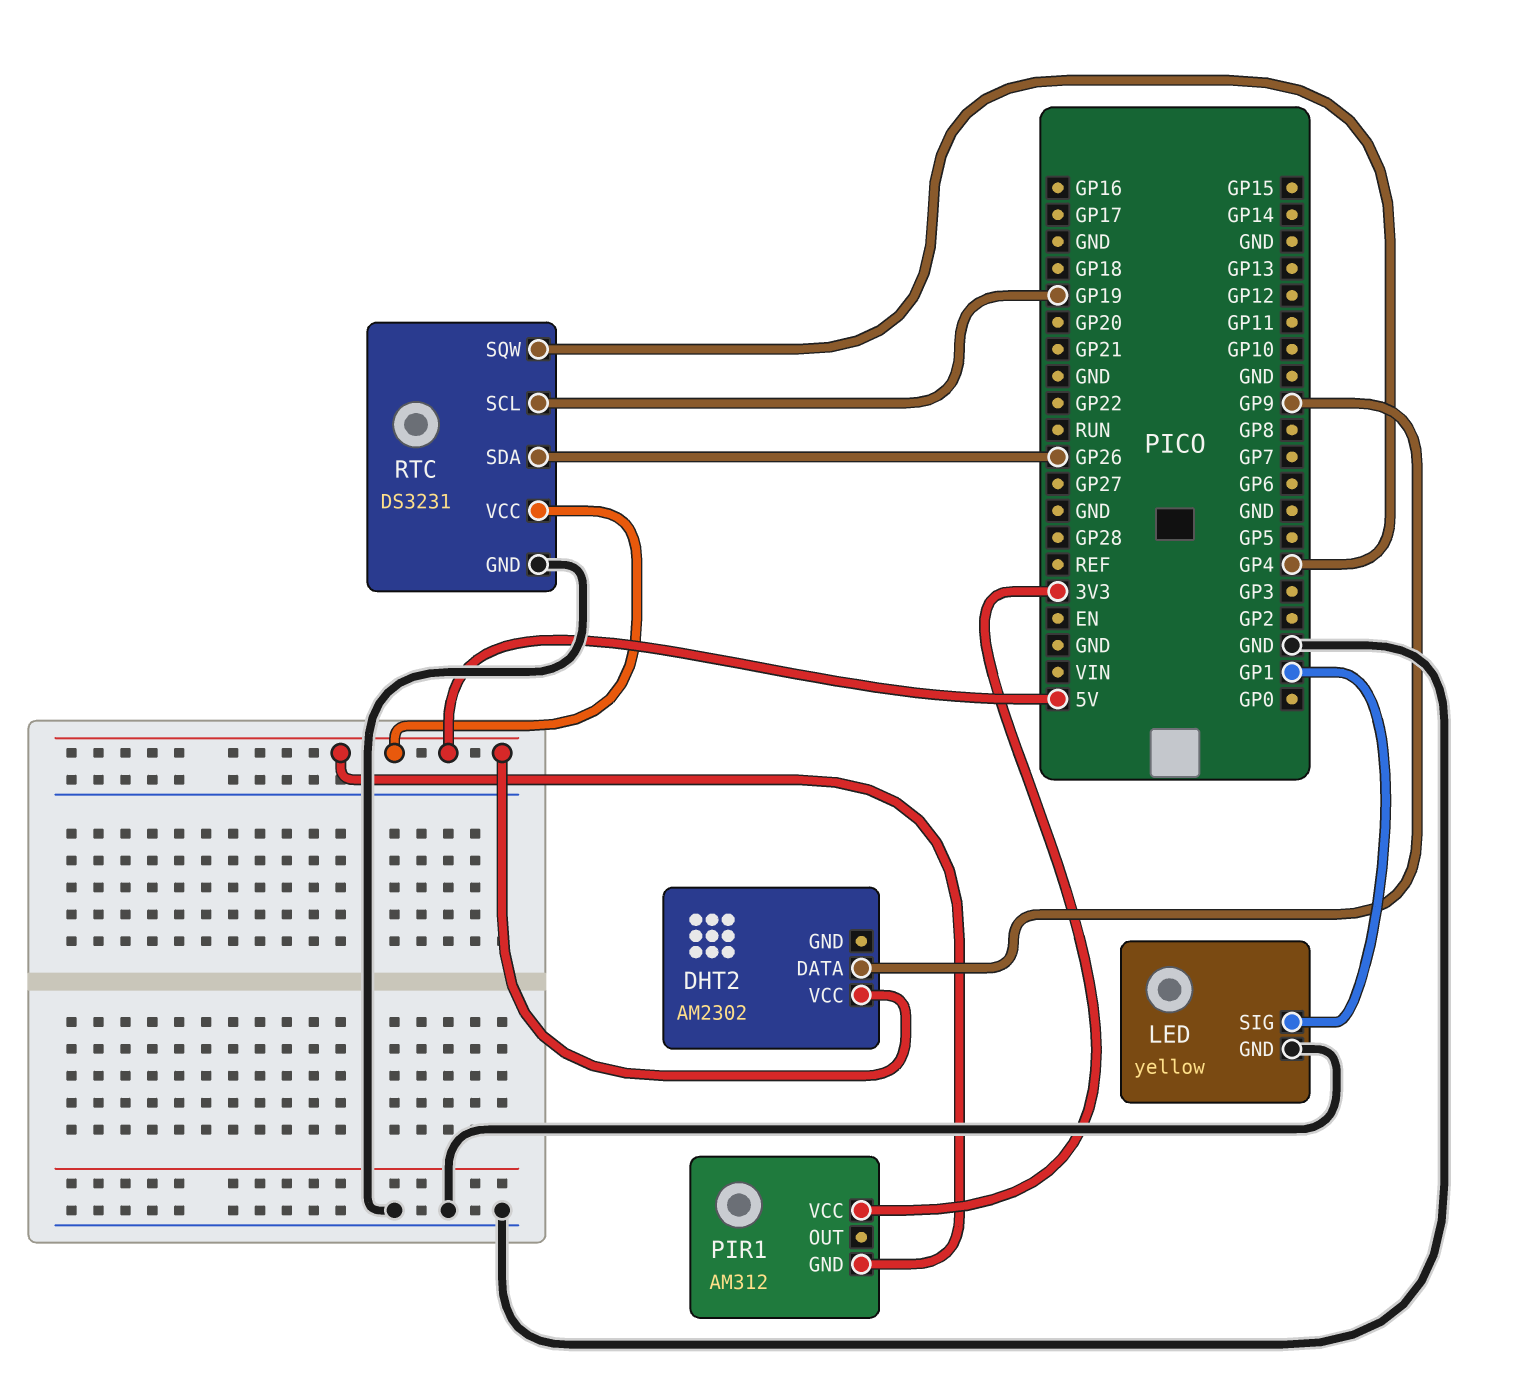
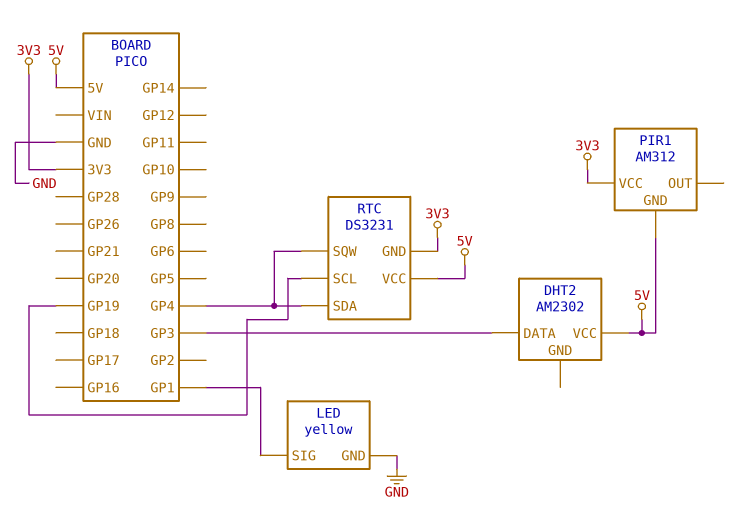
DHT2 pin DATA: GP9 -> GP3
RTC pin GND: GND -> 3V3
RTC pin SDA: GP26 -> GP4

